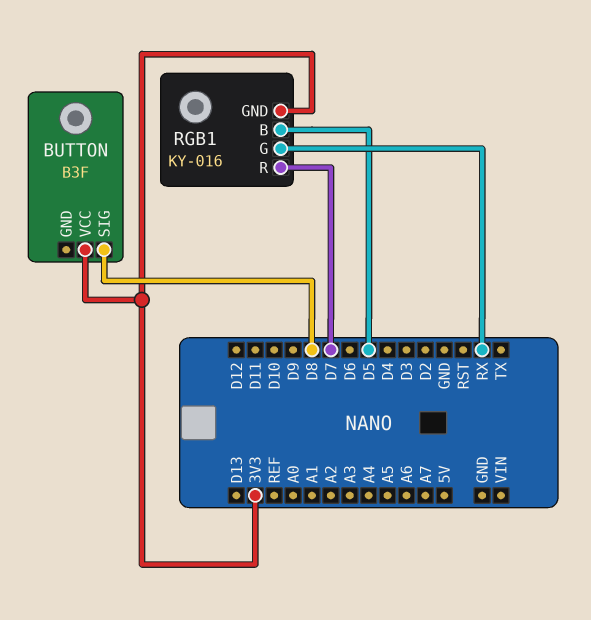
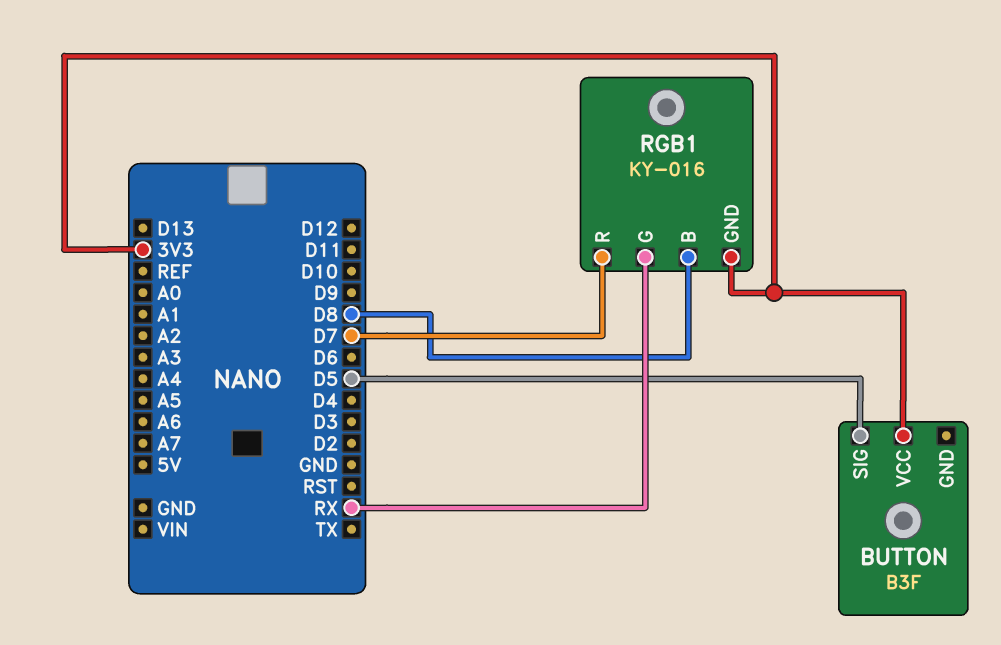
BUTTON pin SIG: D8 -> D5
RGB1 pin B: D5 -> D8

